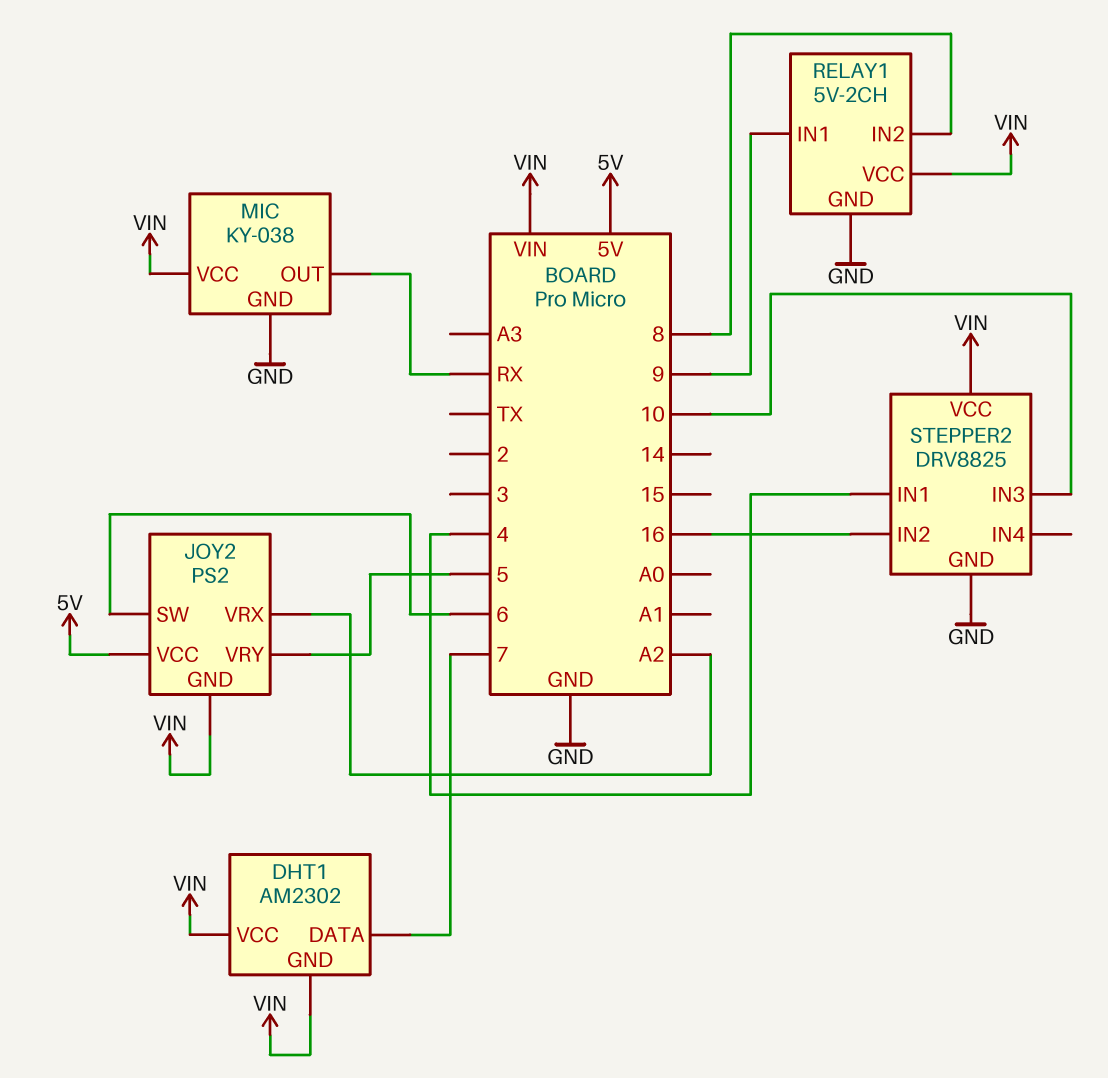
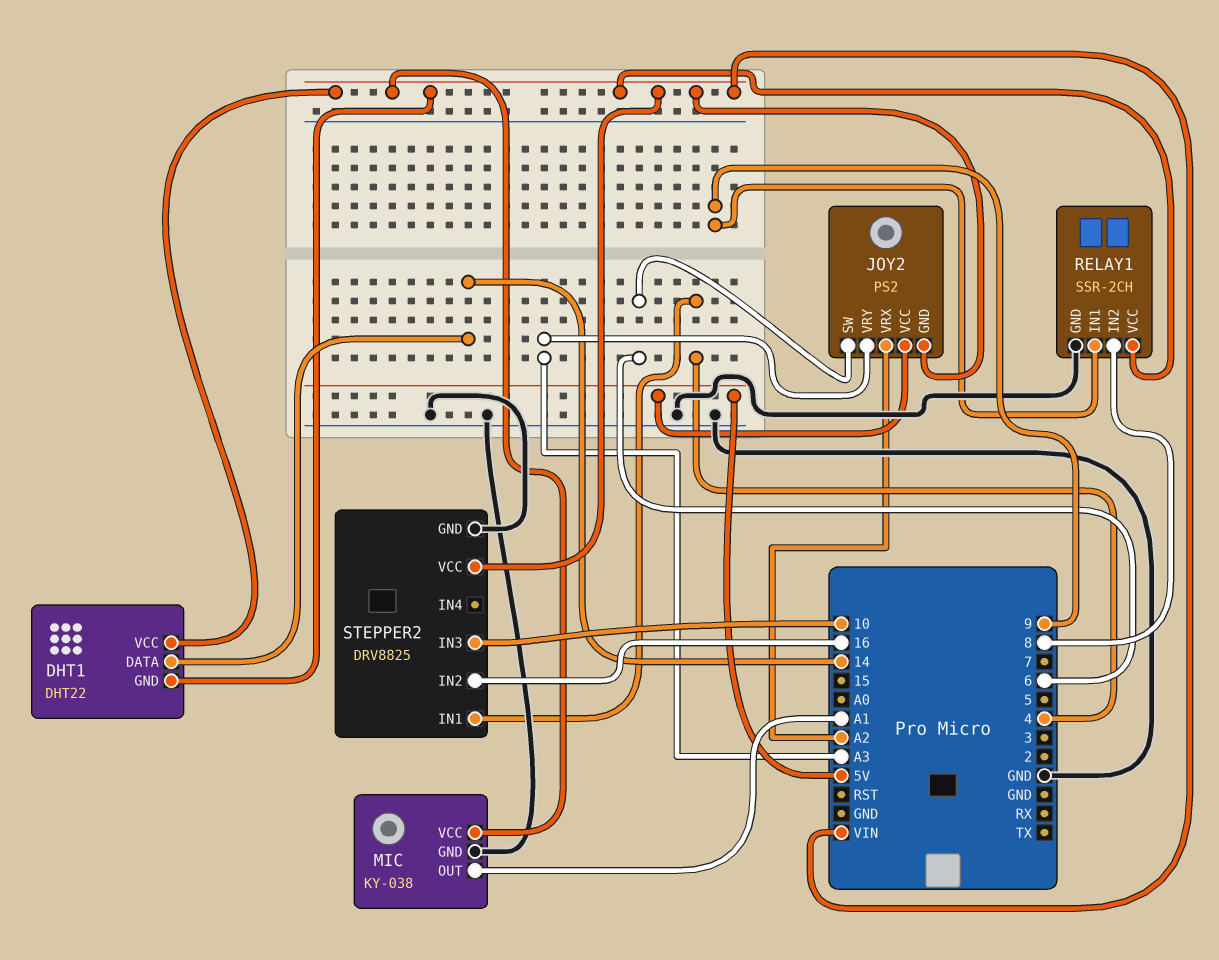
DHT1: AM2302 -> DHT22
DHT1 pin DATA: 7 -> 14
JOY2 pin VRY: 5 -> A3
MIC pin OUT: RX -> A1
RELAY1: 5V-2CH -> SSR-2CH

